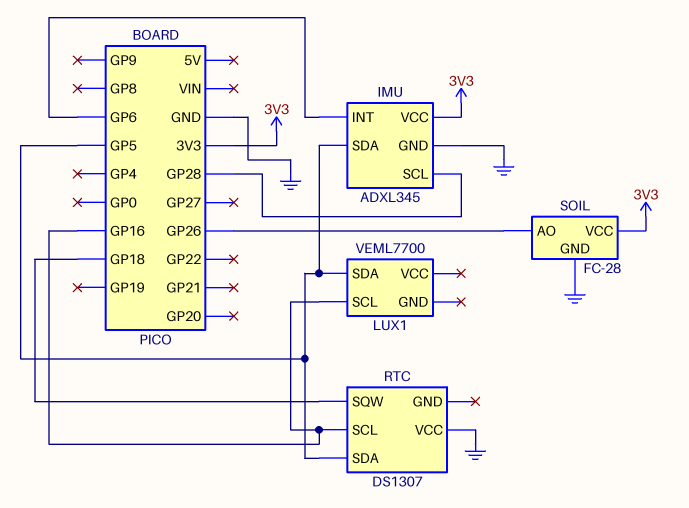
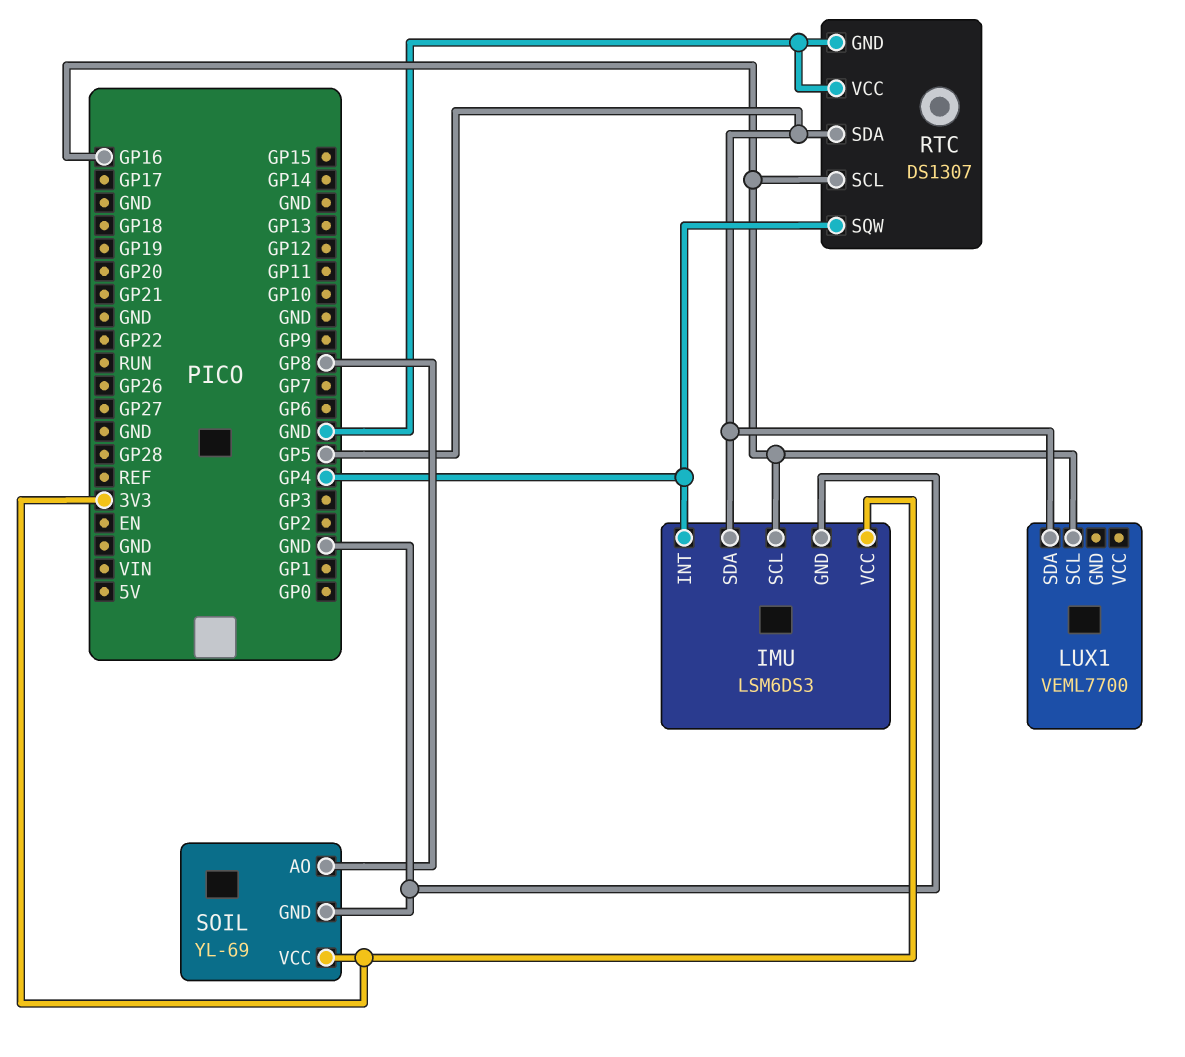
IMU: ADXL345 -> LSM6DS3
IMU pin INT: GP6 -> GP4
IMU pin SCL: GP28 -> GP16
RTC pin GND: none -> GND
RTC pin SQW: GP18 -> GP4
SOIL: FC-28 -> YL-69
SOIL pin AO: GP26 -> GP8

